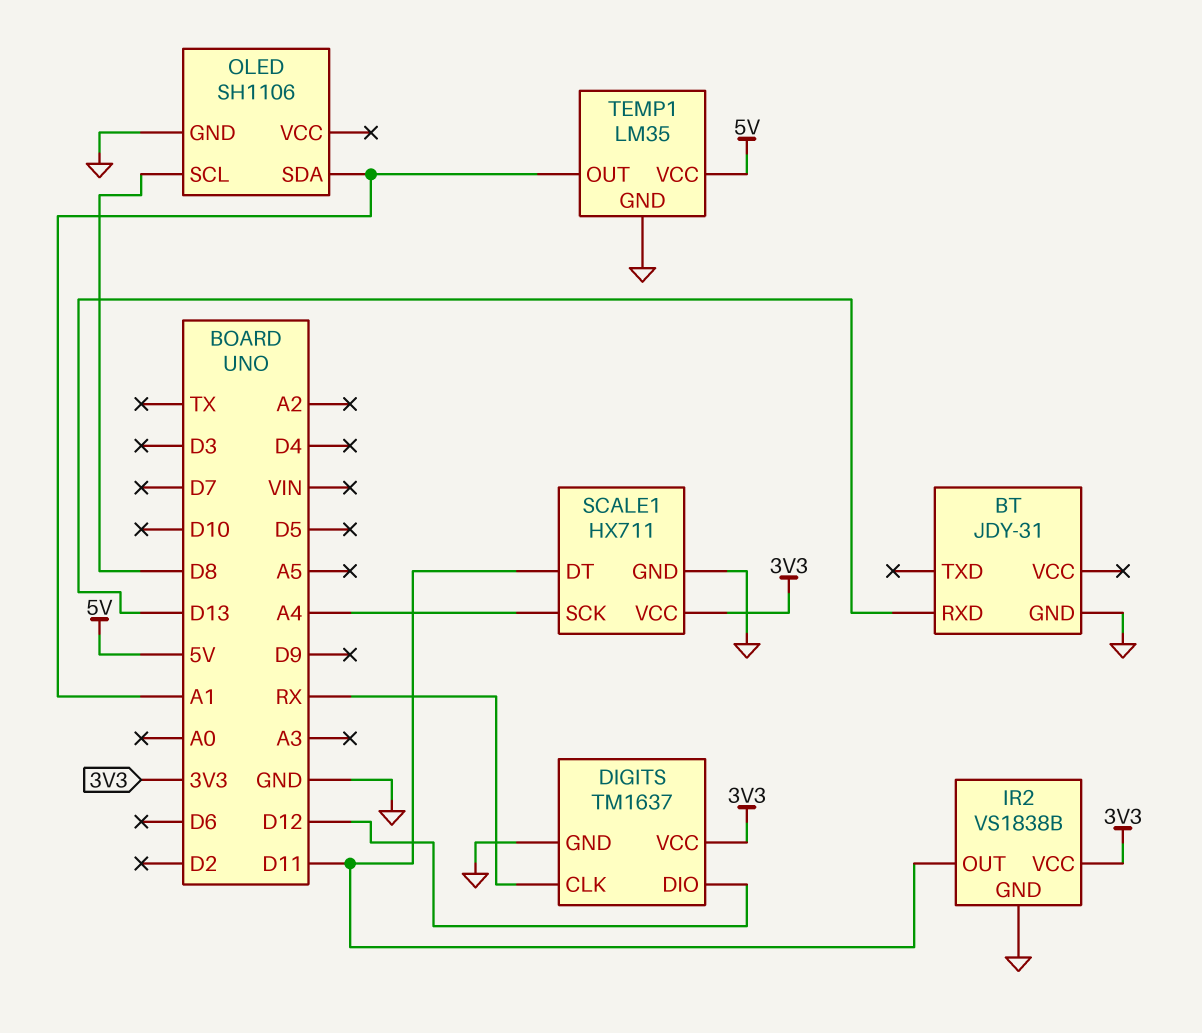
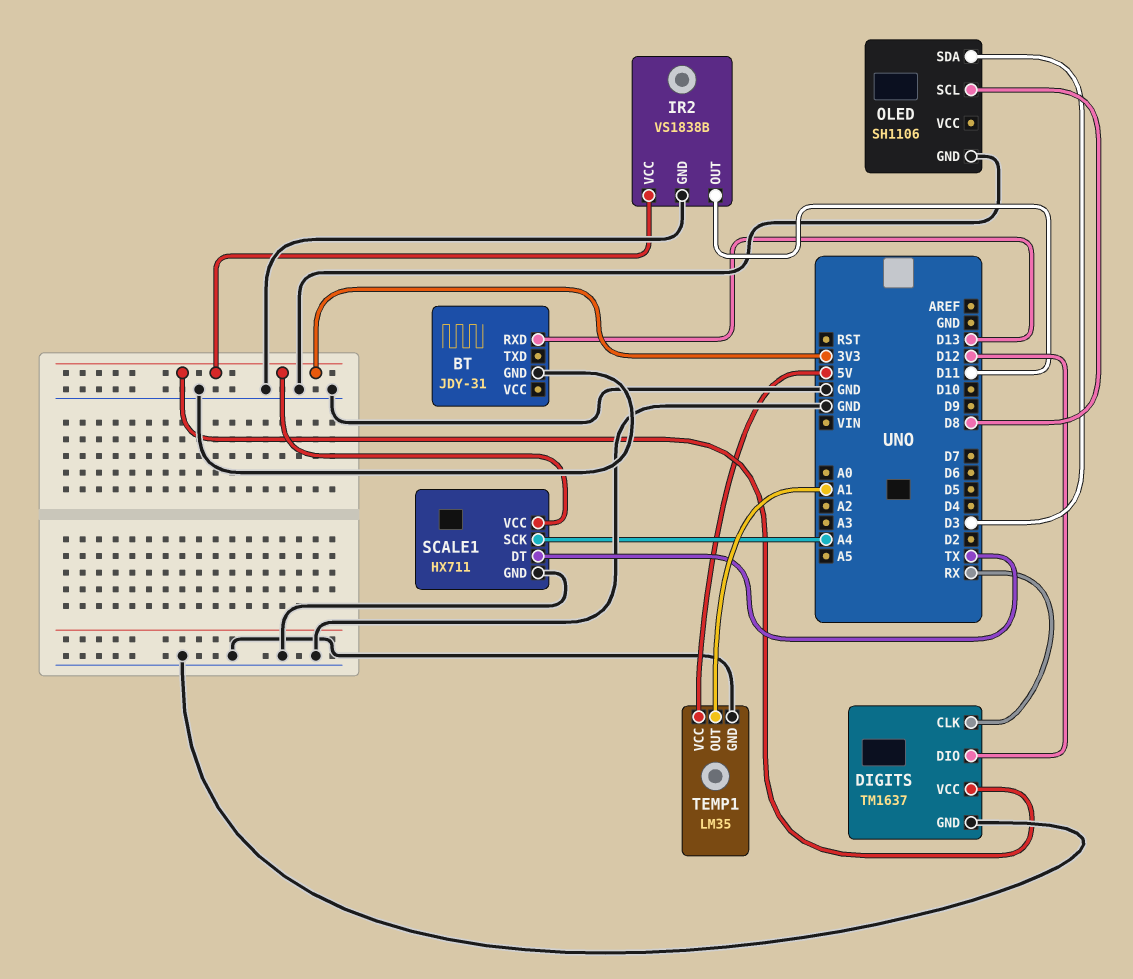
OLED pin SDA: A1 -> D3
SCALE1 pin DT: D11 -> TX

